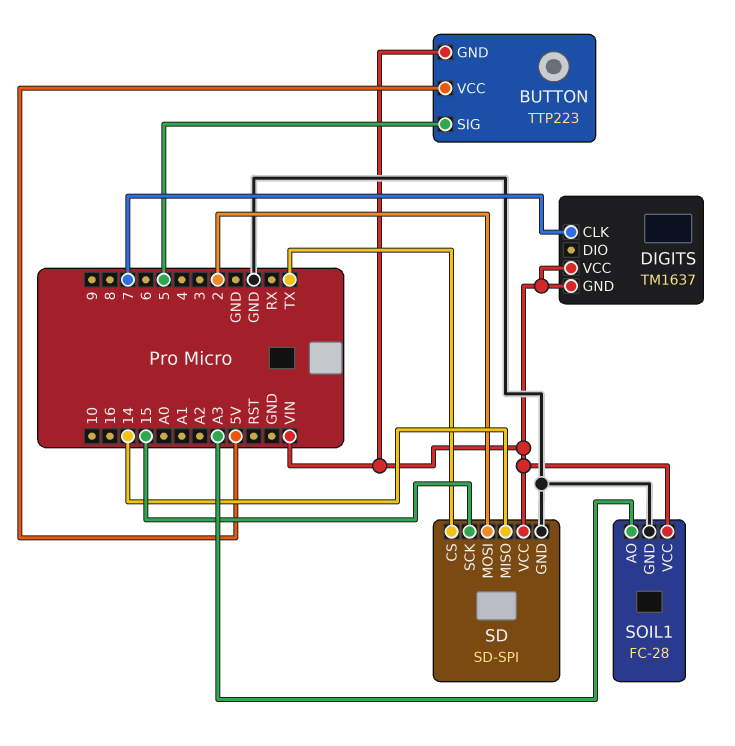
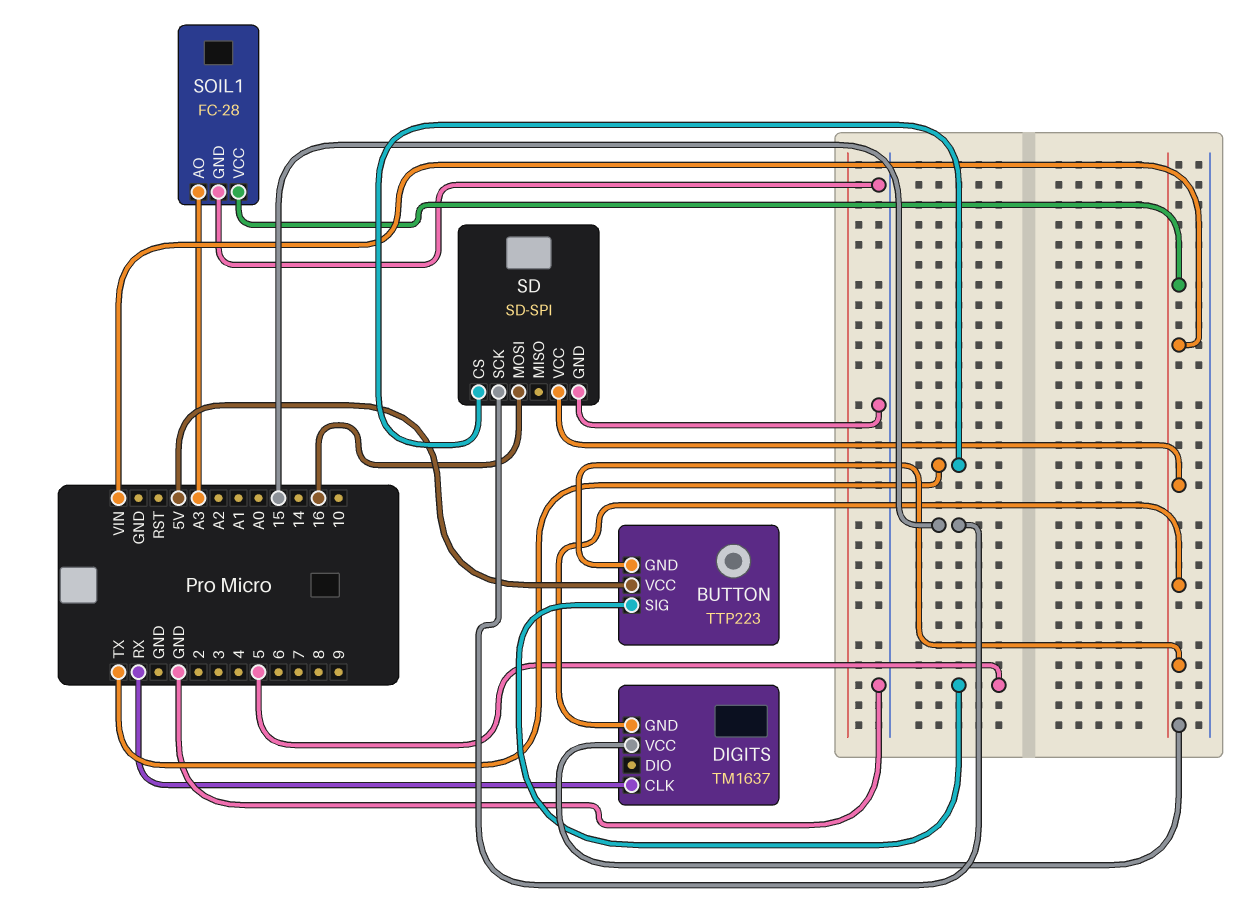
DIGITS pin CLK: 7 -> RX
SD pin MISO: 14 -> none
SD pin MOSI: 2 -> 16

